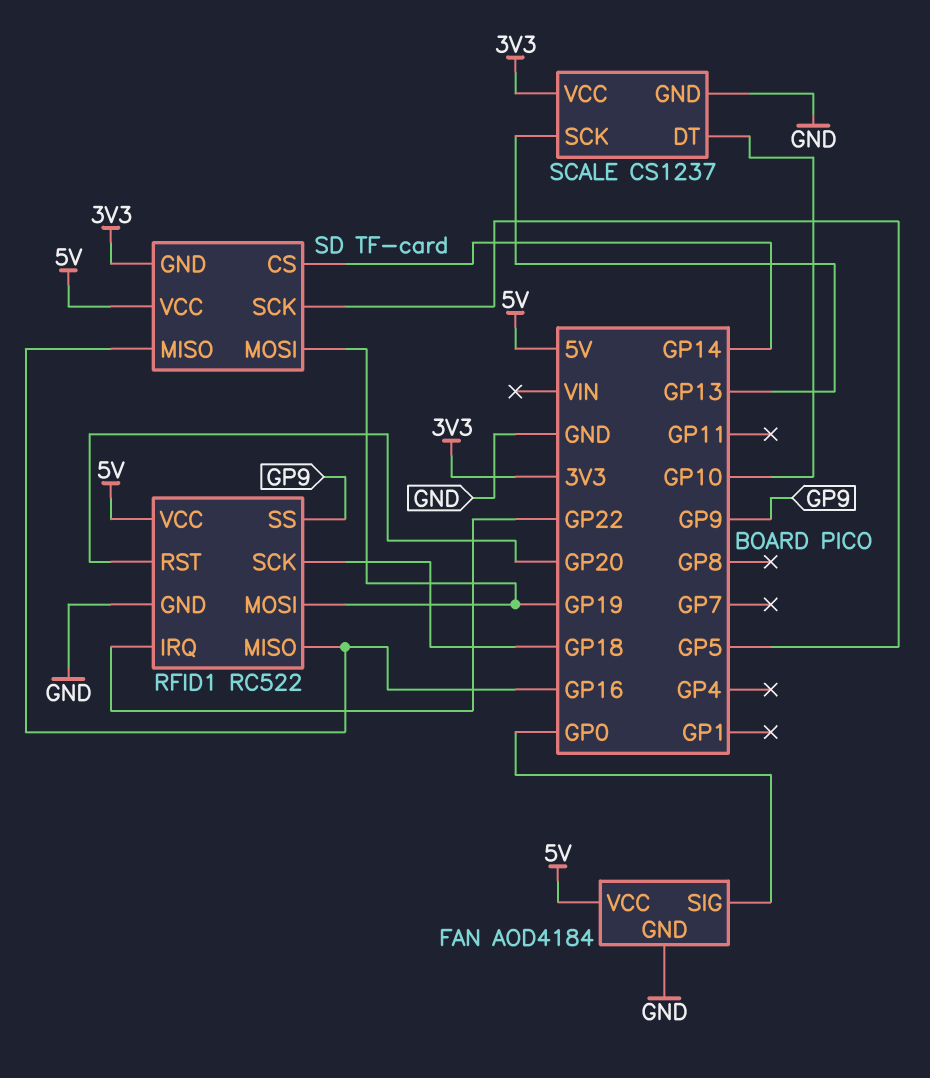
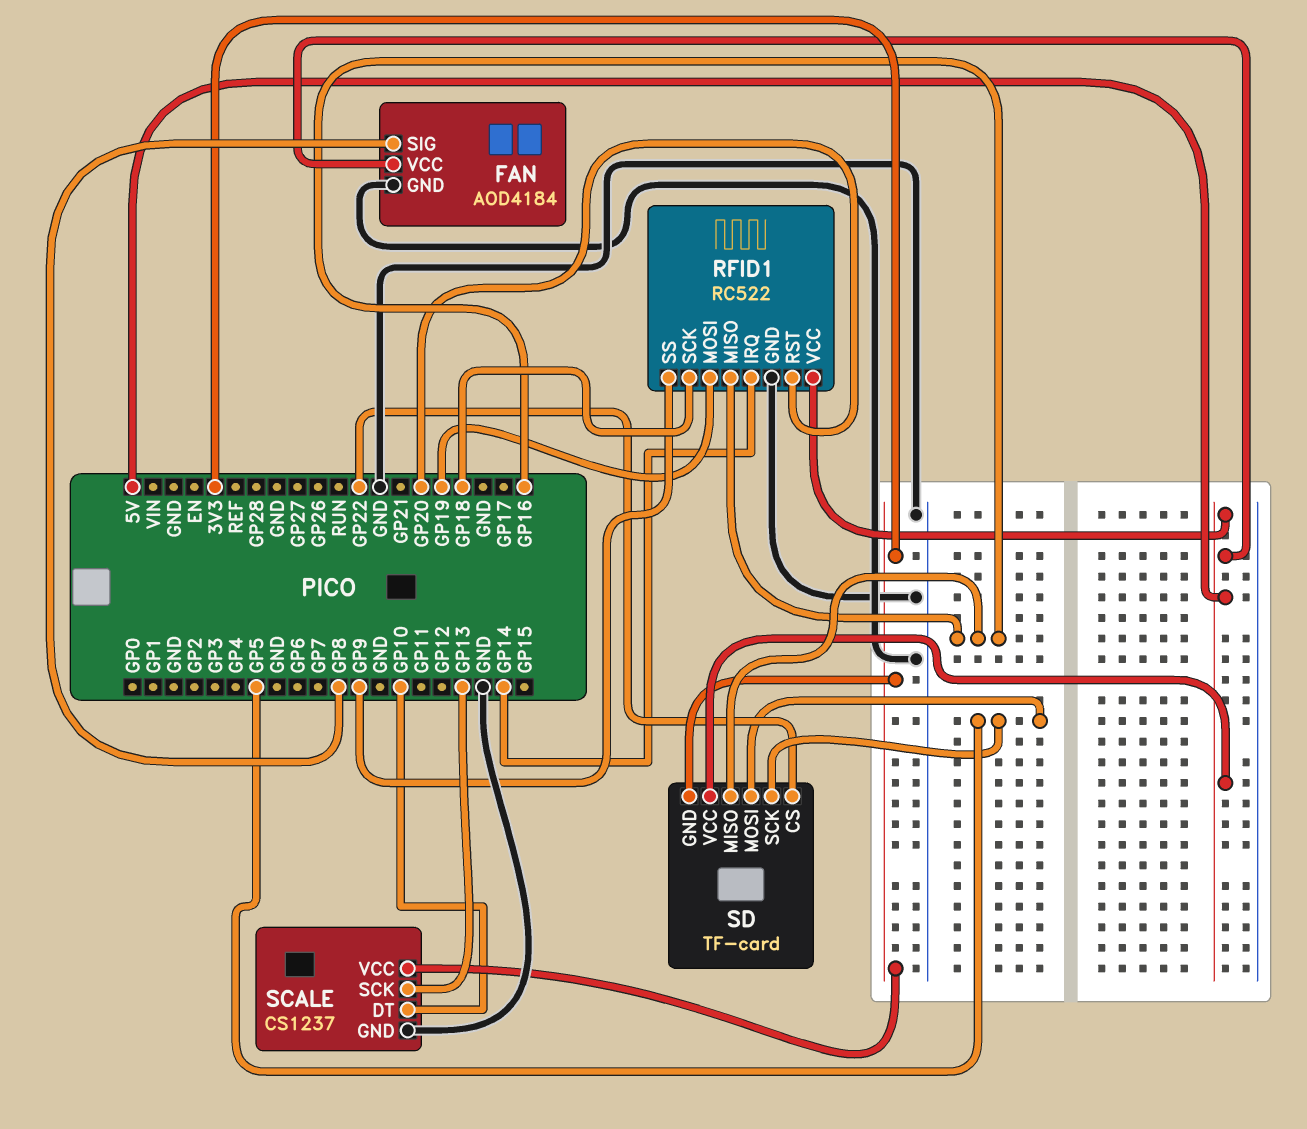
FAN pin SIG: GP0 -> GP8
RFID1 pin IRQ: GP22 -> GP14
SD pin CS: GP14 -> GP22
SD pin MOSI: GP19 -> GP5

